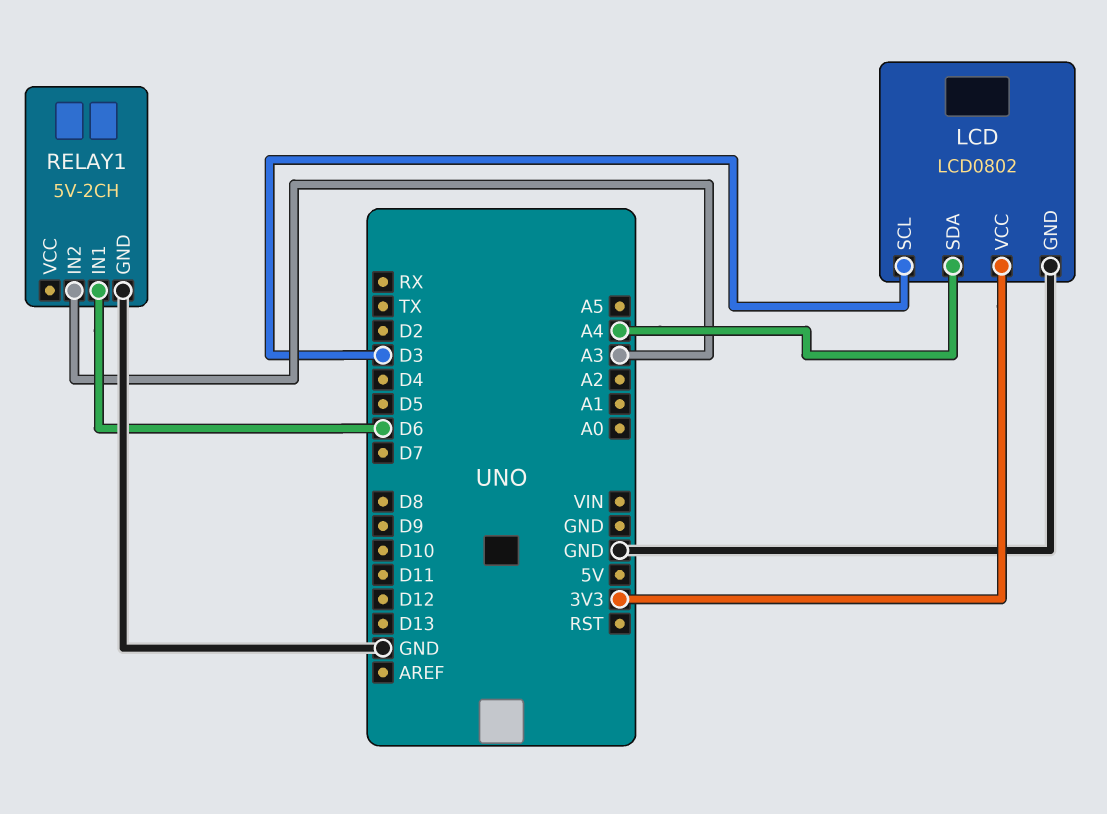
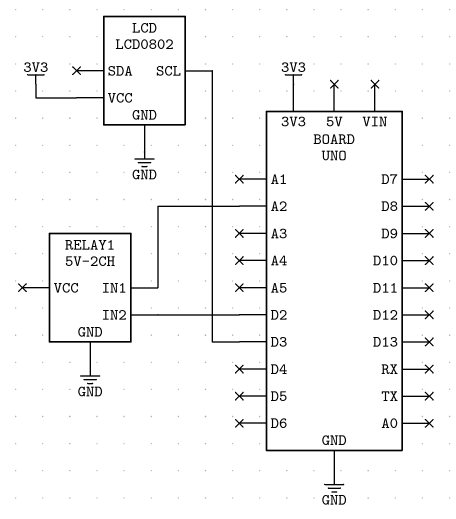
LCD pin SDA: A4 -> none
RELAY1 pin IN1: D6 -> A2
RELAY1 pin IN2: A3 -> D2

